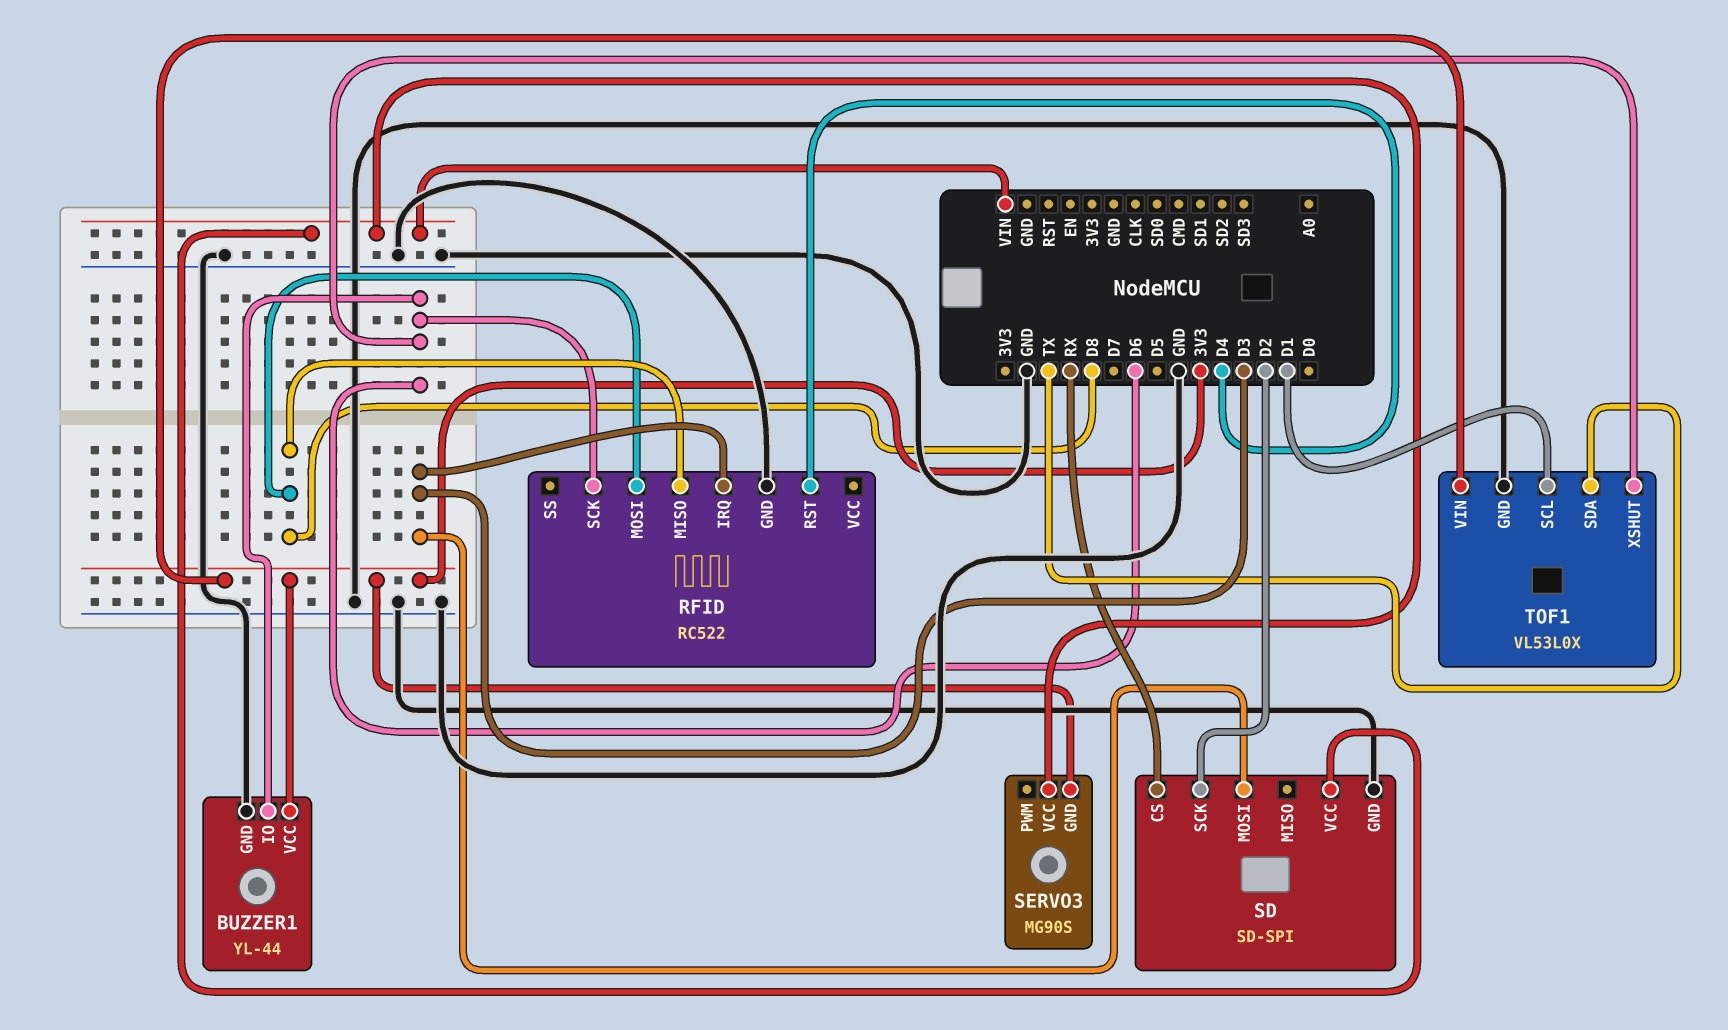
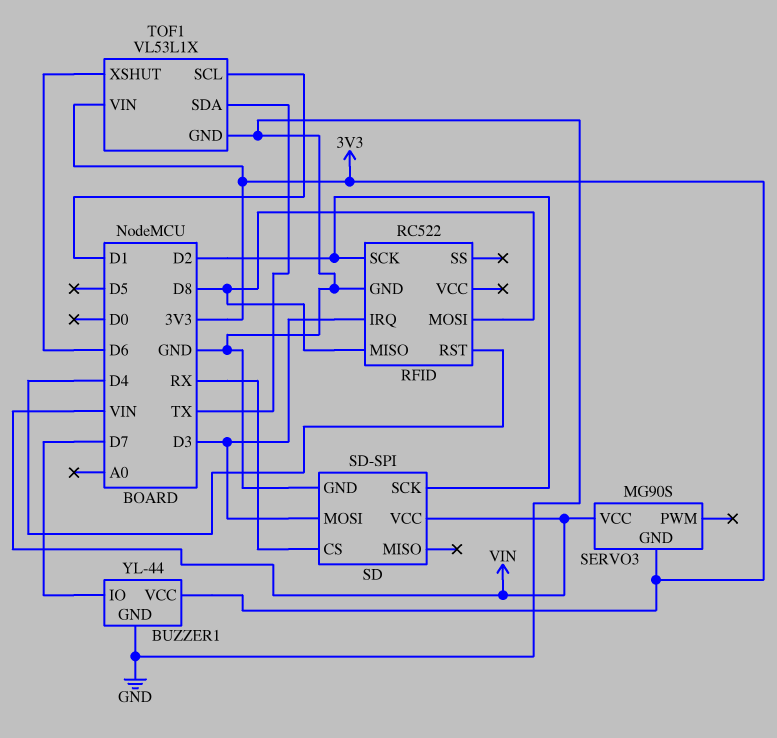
BUZZER1 pin IO: D6 -> D7
RFID pin SCK: D6 -> D2
TOF1: VL53L0X -> VL53L1X

